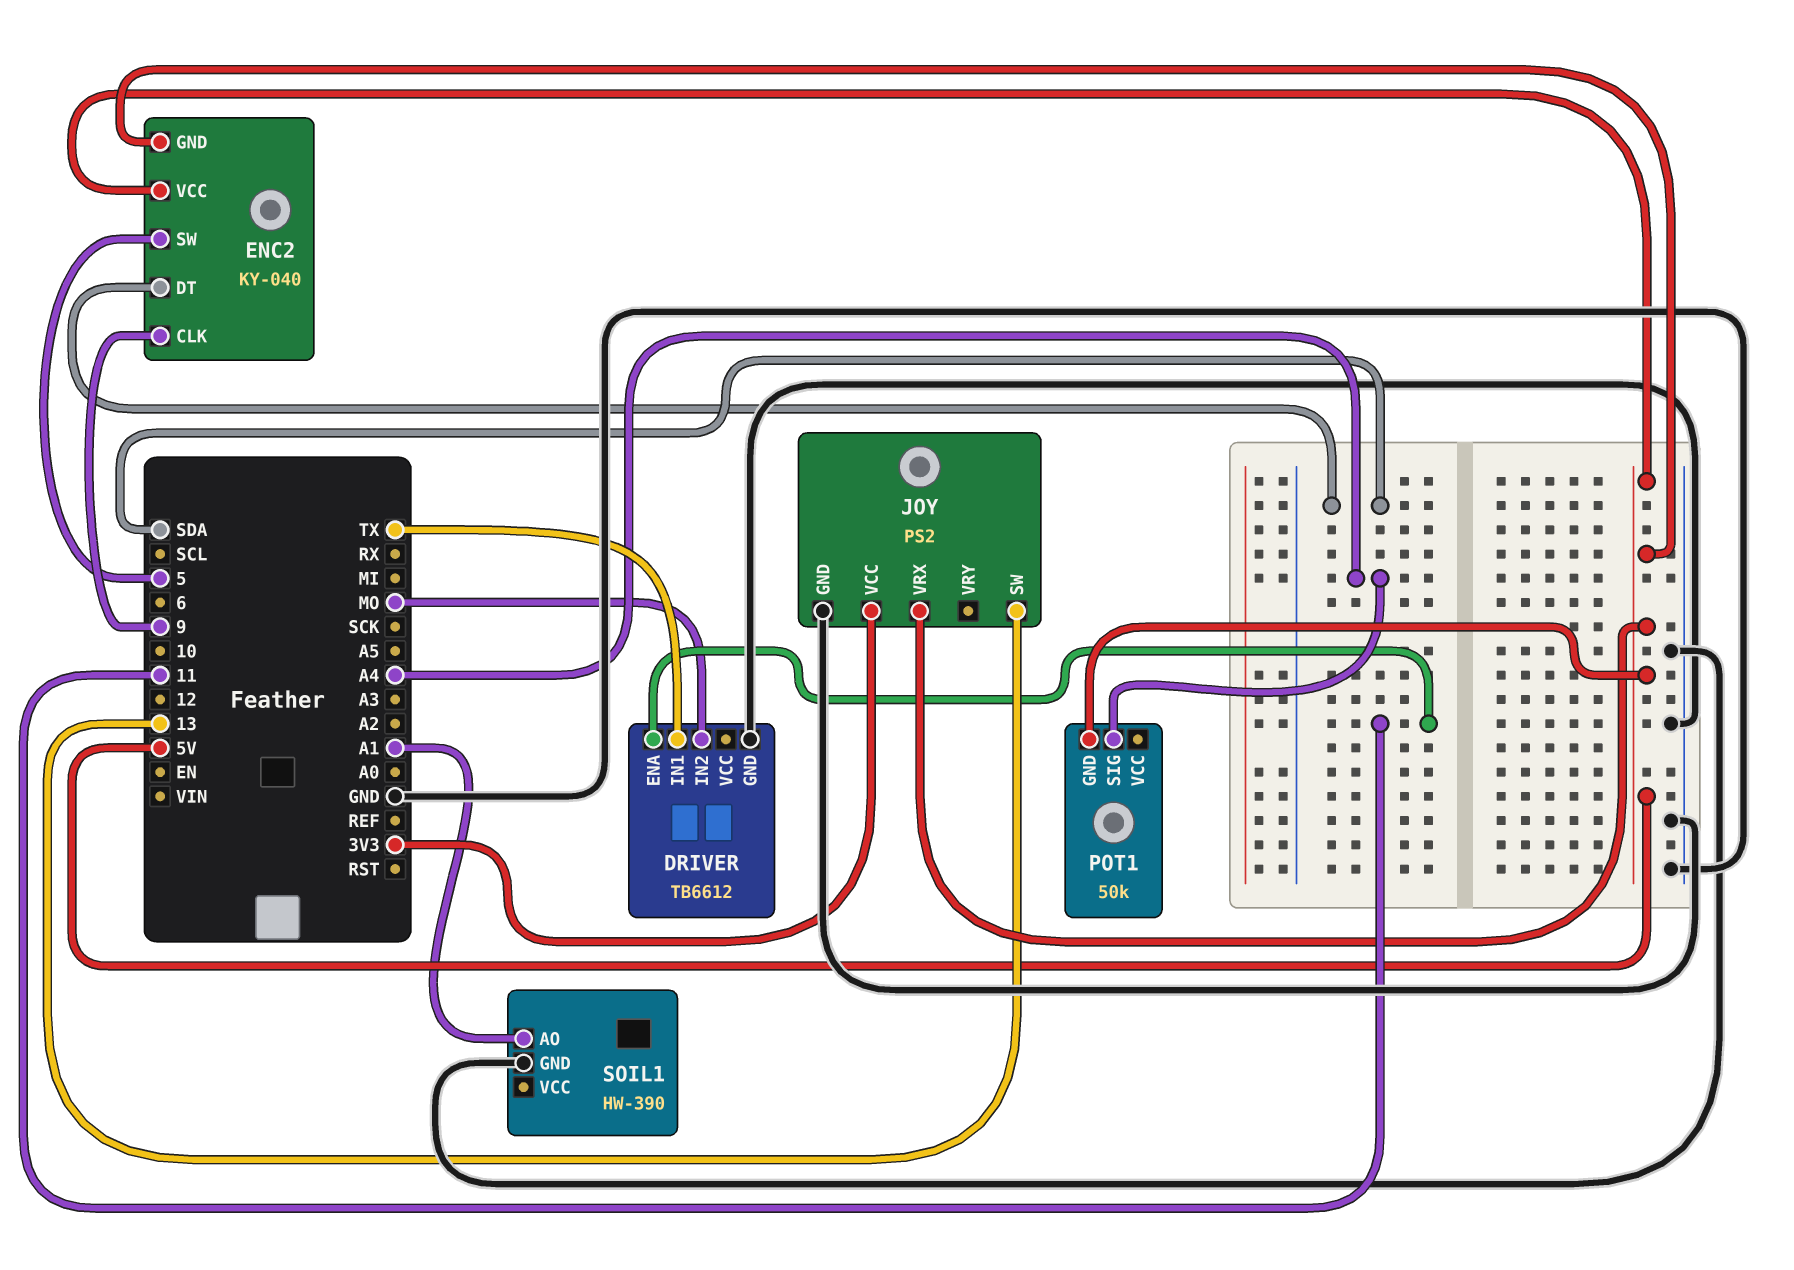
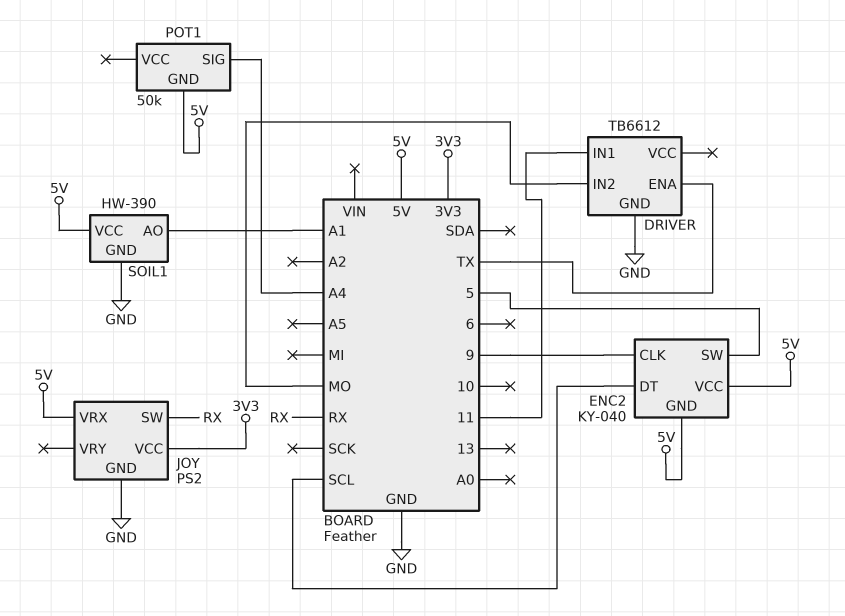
DRIVER pin ENA: 11 -> TX
DRIVER pin IN1: TX -> 11
ENC2 pin DT: SDA -> SCL
JOY pin SW: 13 -> RX
SOIL1 pin VCC: none -> 5V

